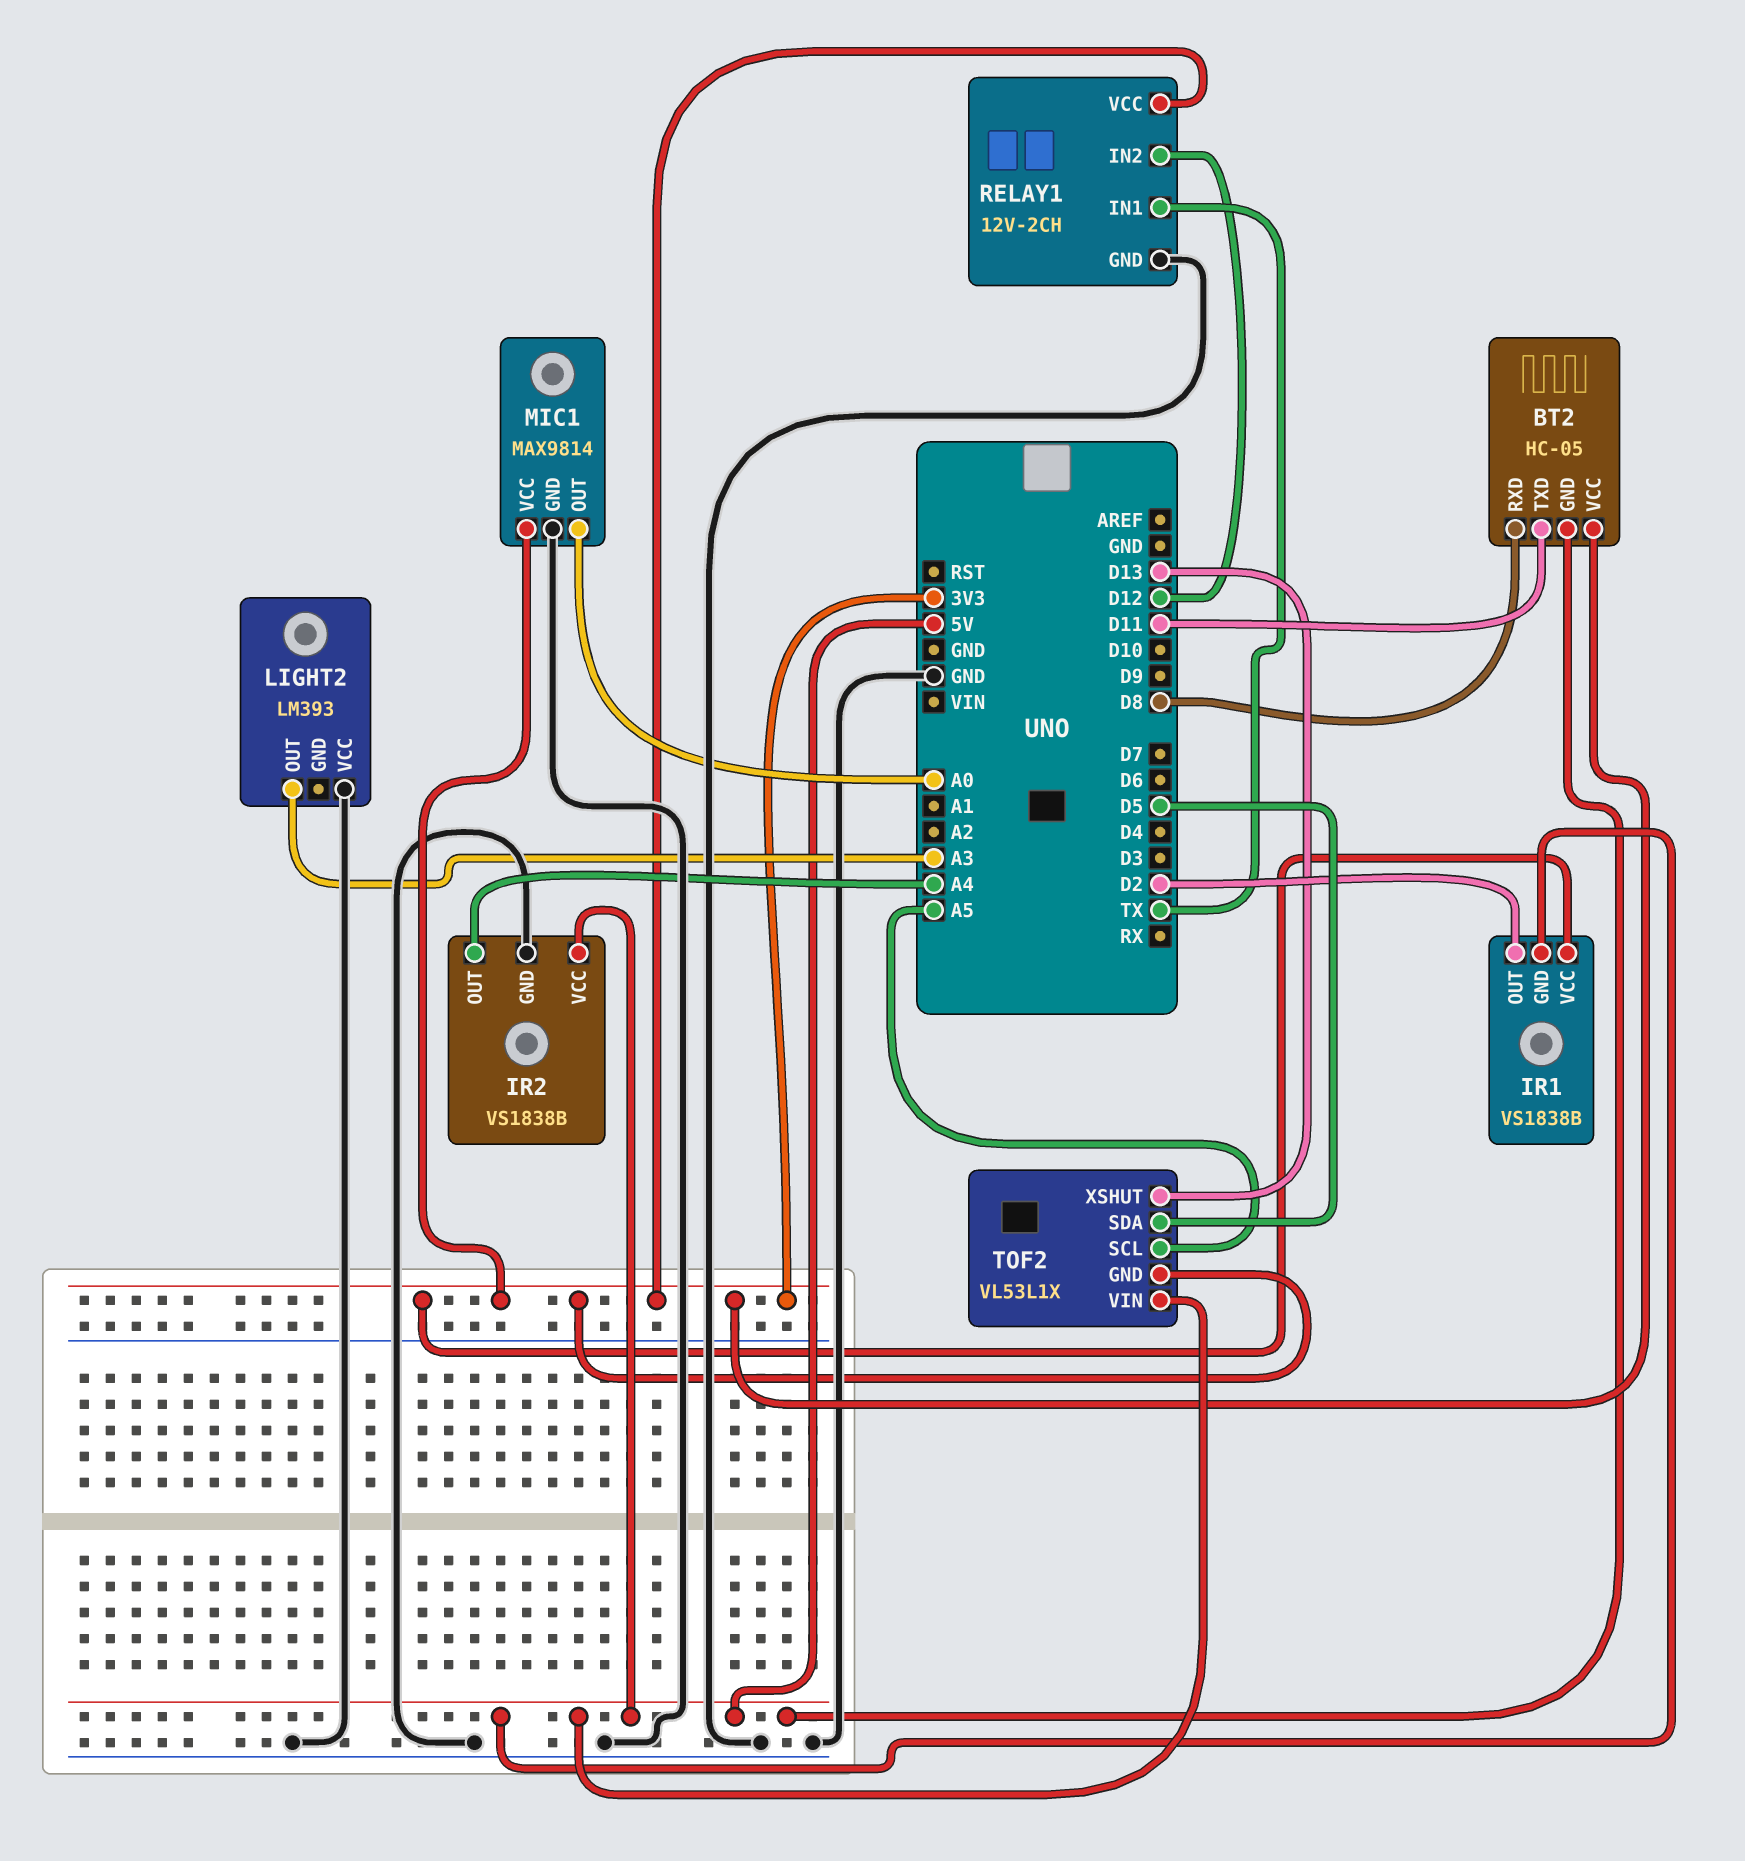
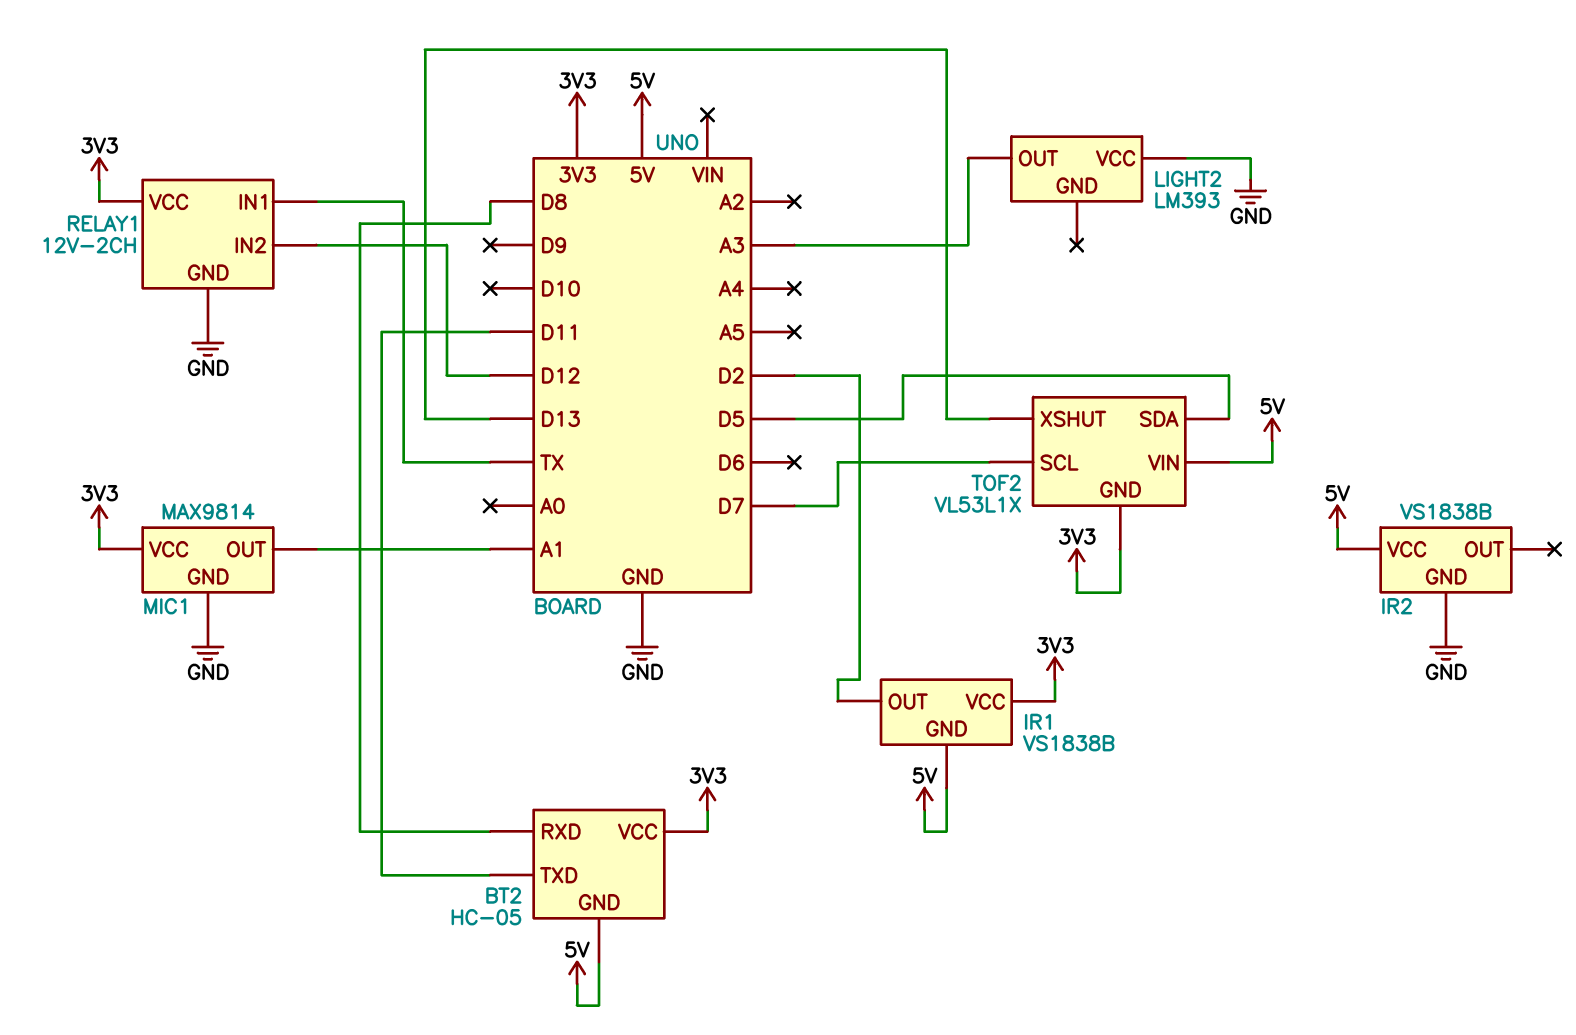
IR2 pin OUT: A4 -> none
MIC1 pin OUT: A0 -> A1
TOF2 pin SCL: A5 -> D7

